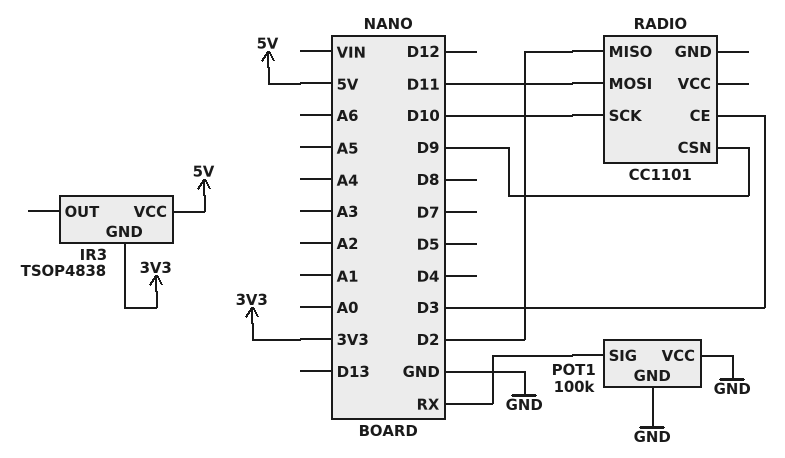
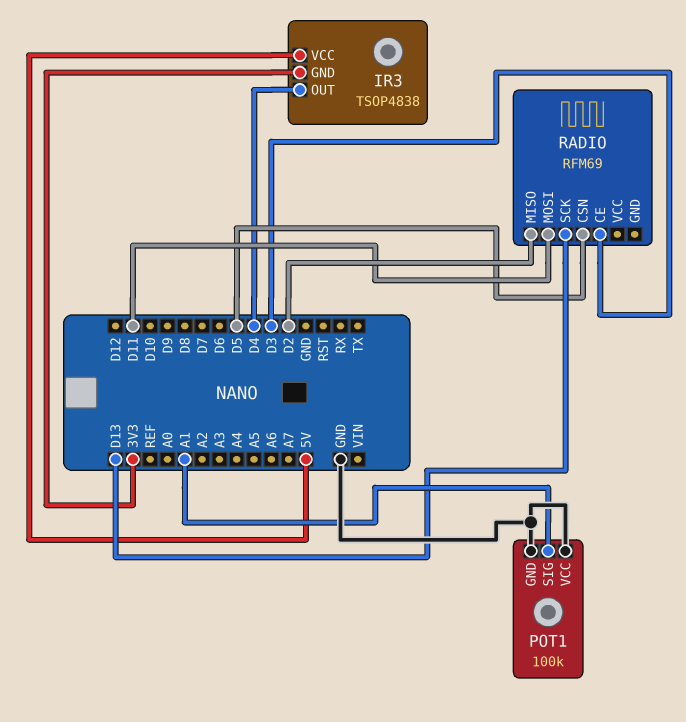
IR3 pin OUT: none -> D4
POT1 pin SIG: RX -> A1
RADIO: CC1101 -> RFM69
RADIO pin CSN: D9 -> D5
RADIO pin SCK: D10 -> D13

